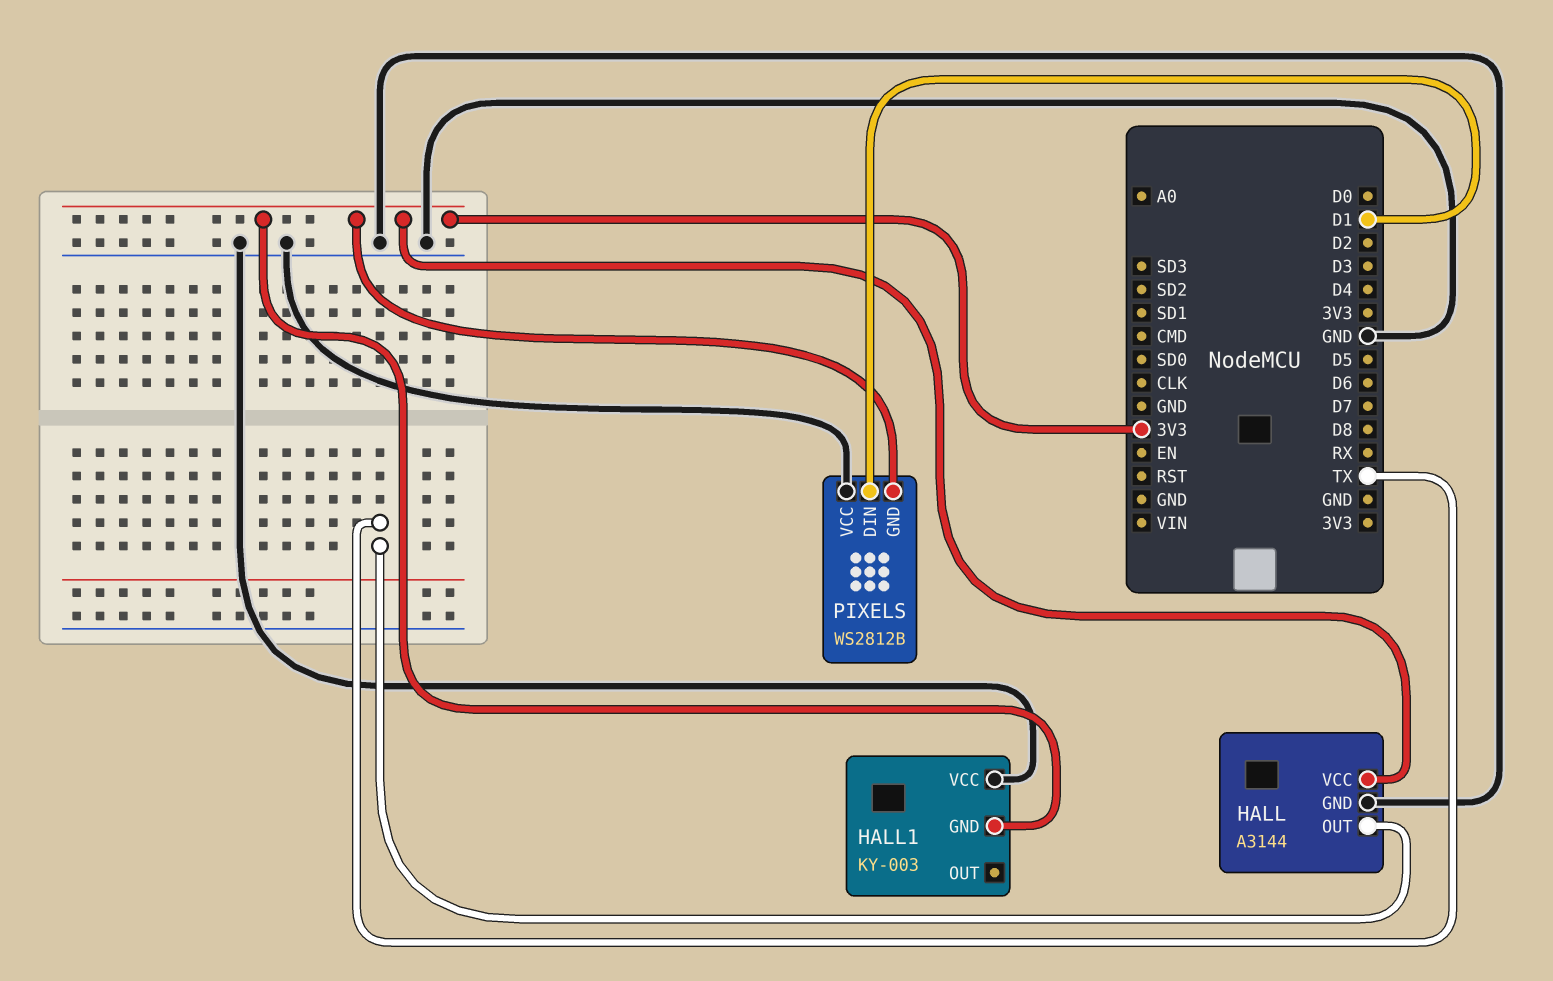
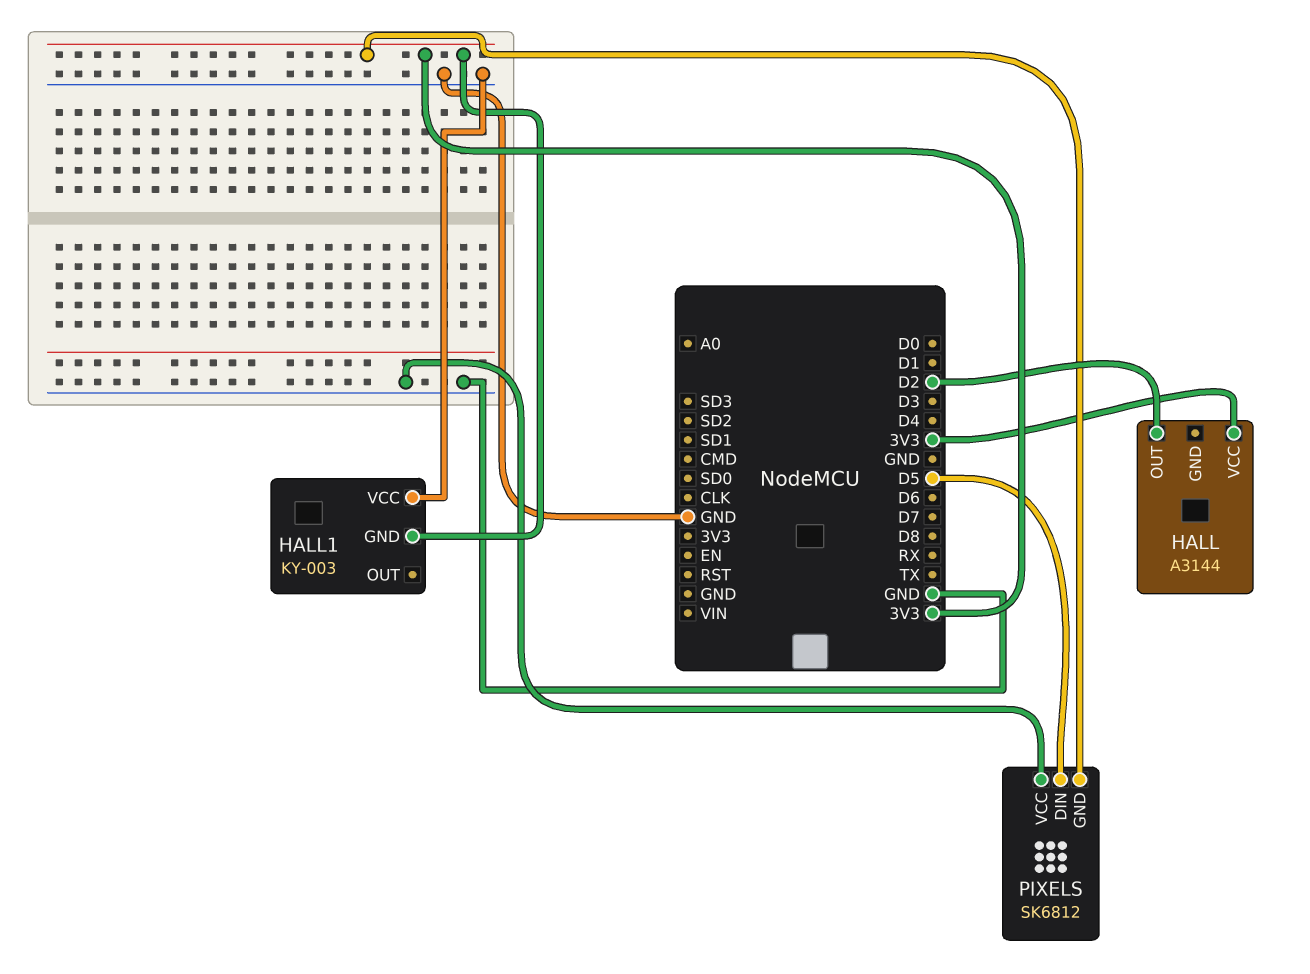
HALL pin GND: GND -> none
HALL pin OUT: TX -> D2
PIXELS: WS2812B -> SK6812
PIXELS pin DIN: D1 -> D5

